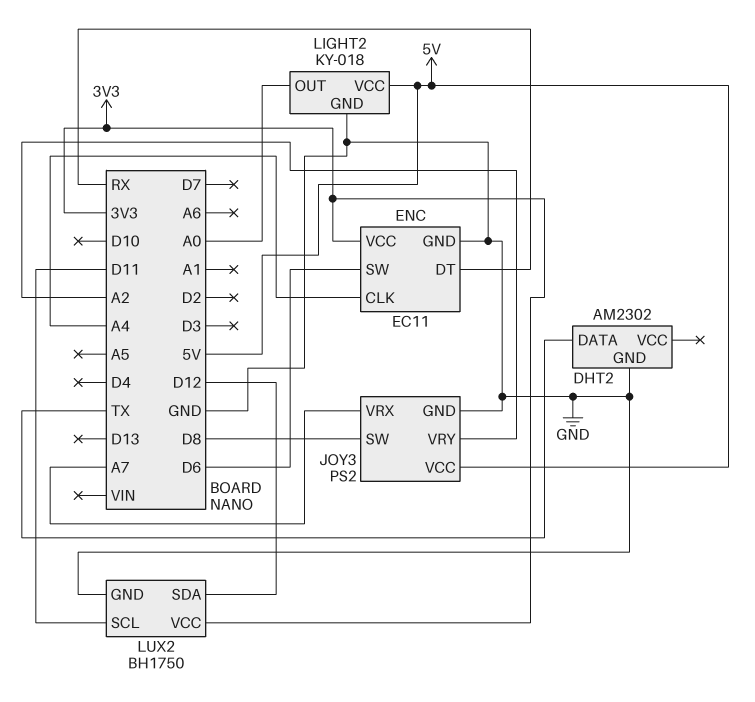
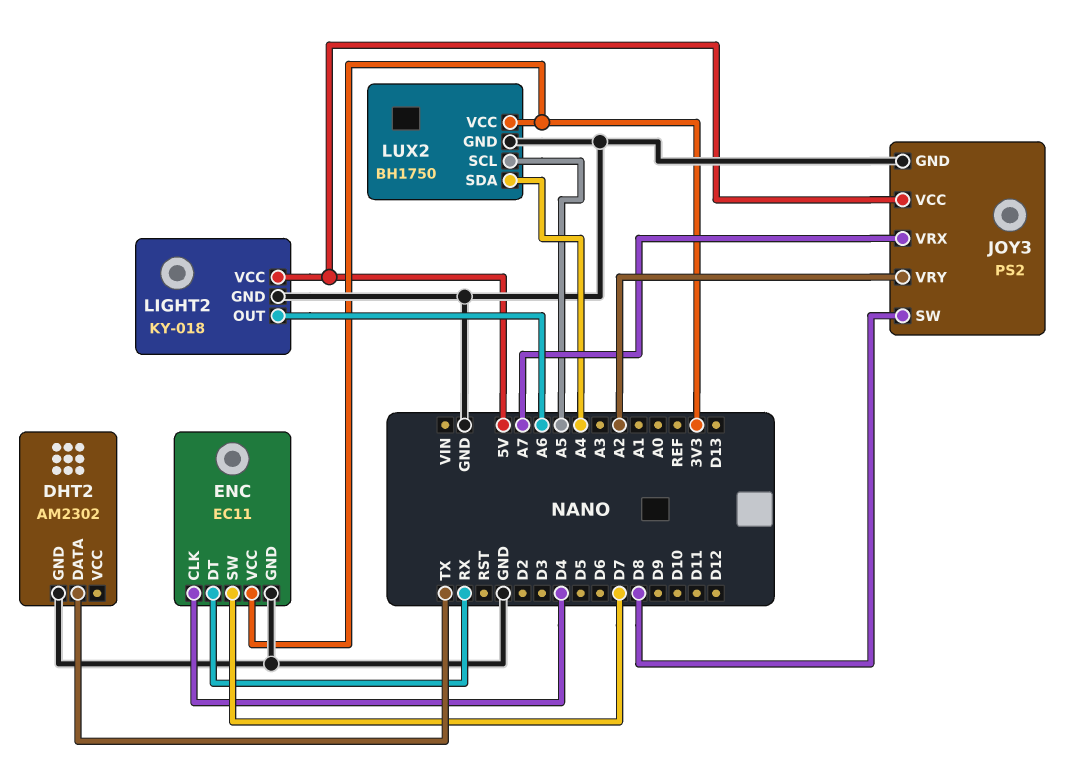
ENC pin CLK: A4 -> D4
ENC pin SW: D6 -> D7
LIGHT2 pin OUT: A0 -> A6
LUX2 pin SCL: D11 -> A5
LUX2 pin SDA: D12 -> A4

